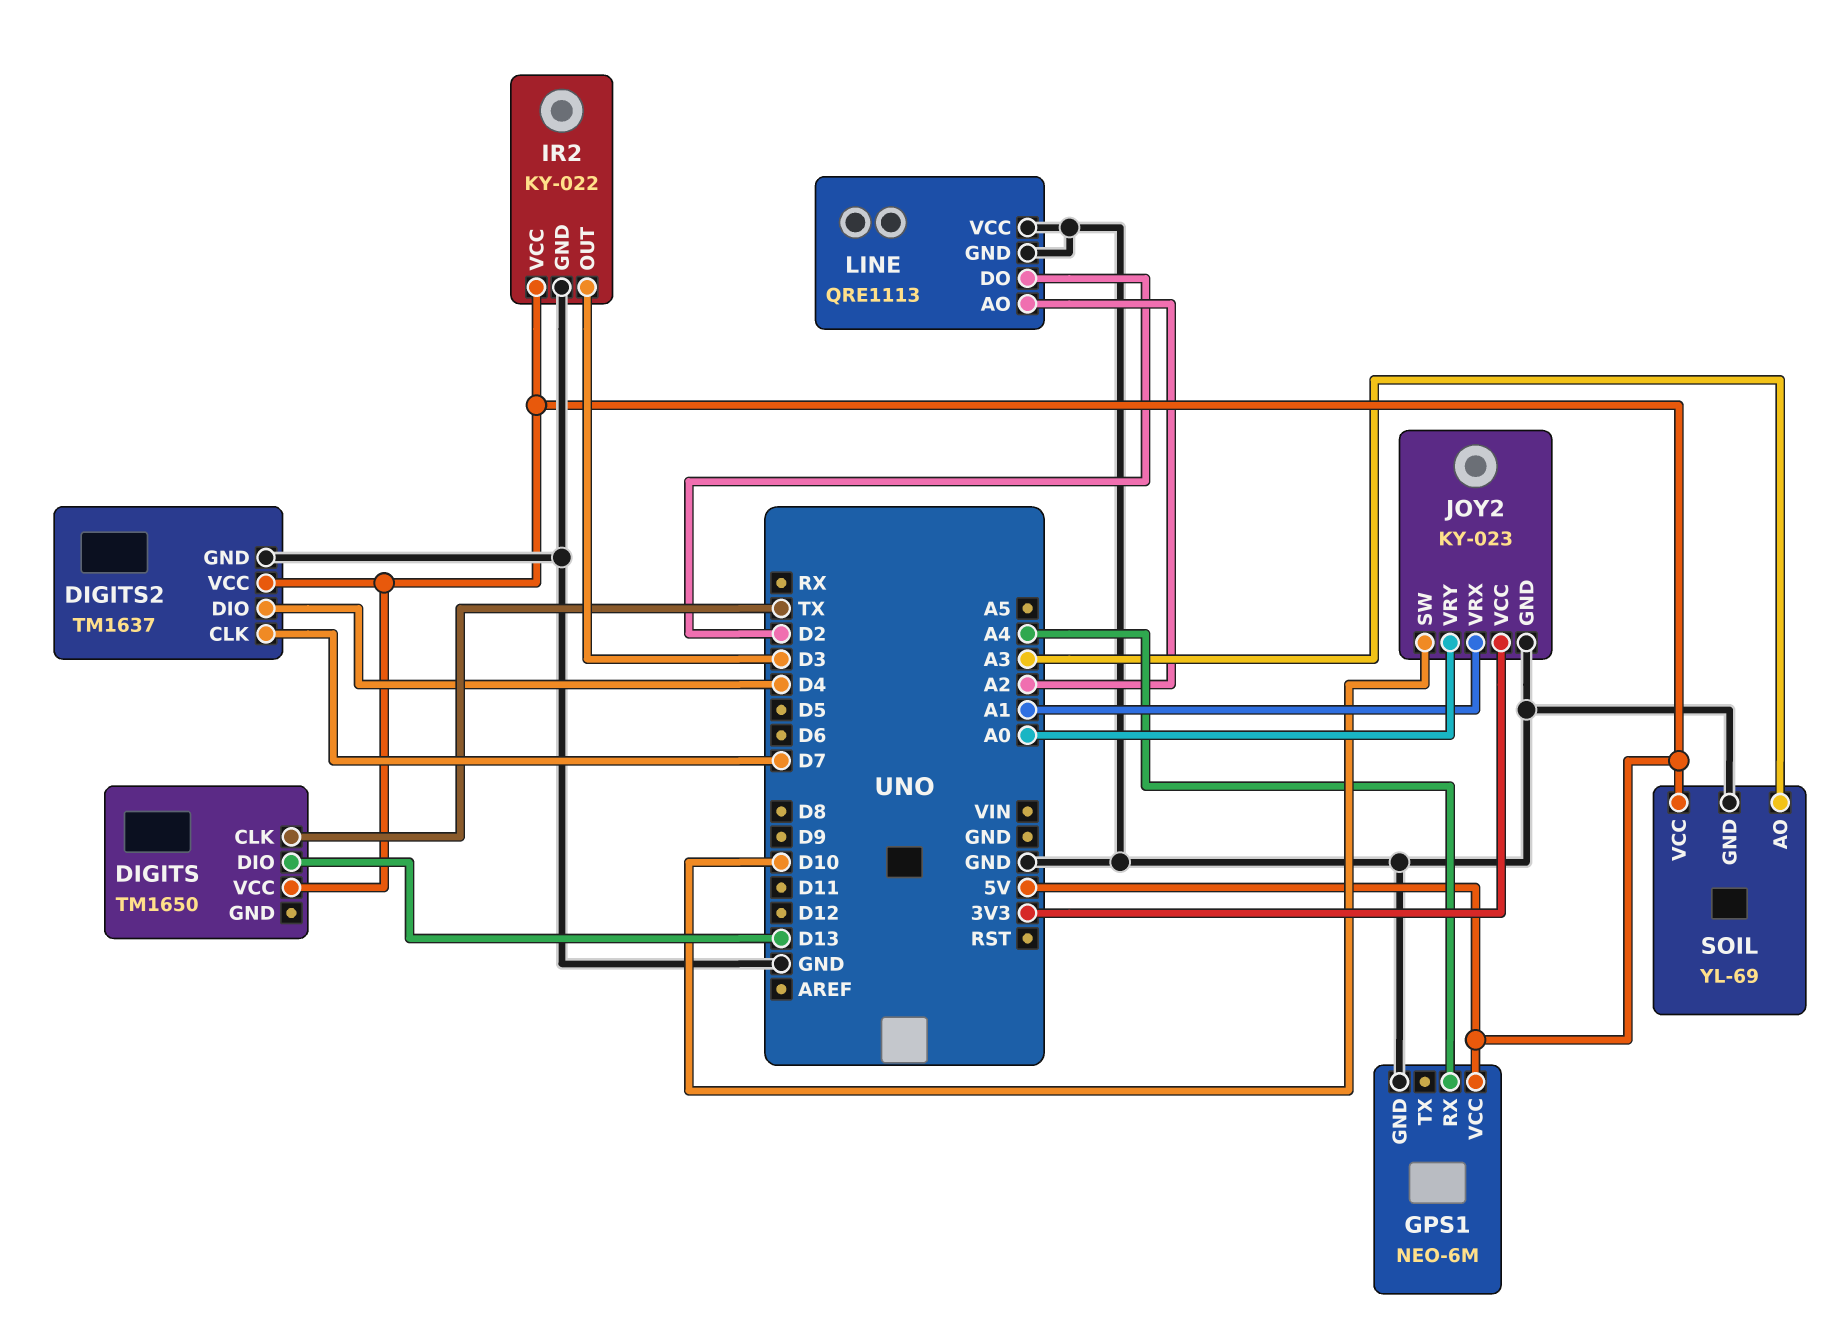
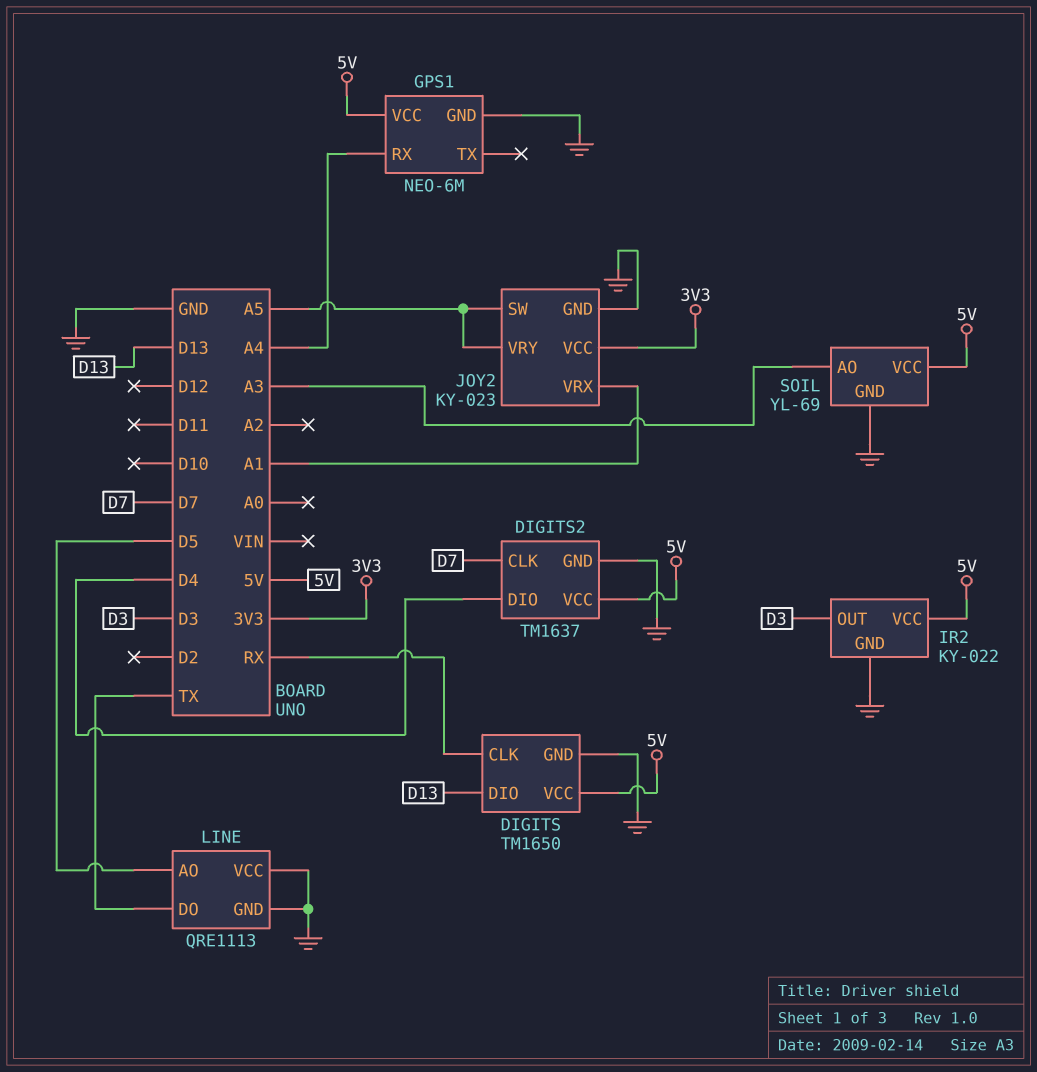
DIGITS pin CLK: TX -> RX
DIGITS pin GND: none -> GND
JOY2 pin SW: D10 -> A5
JOY2 pin VRY: A0 -> A5
LINE pin AO: A2 -> D5
LINE pin DO: D2 -> TX

